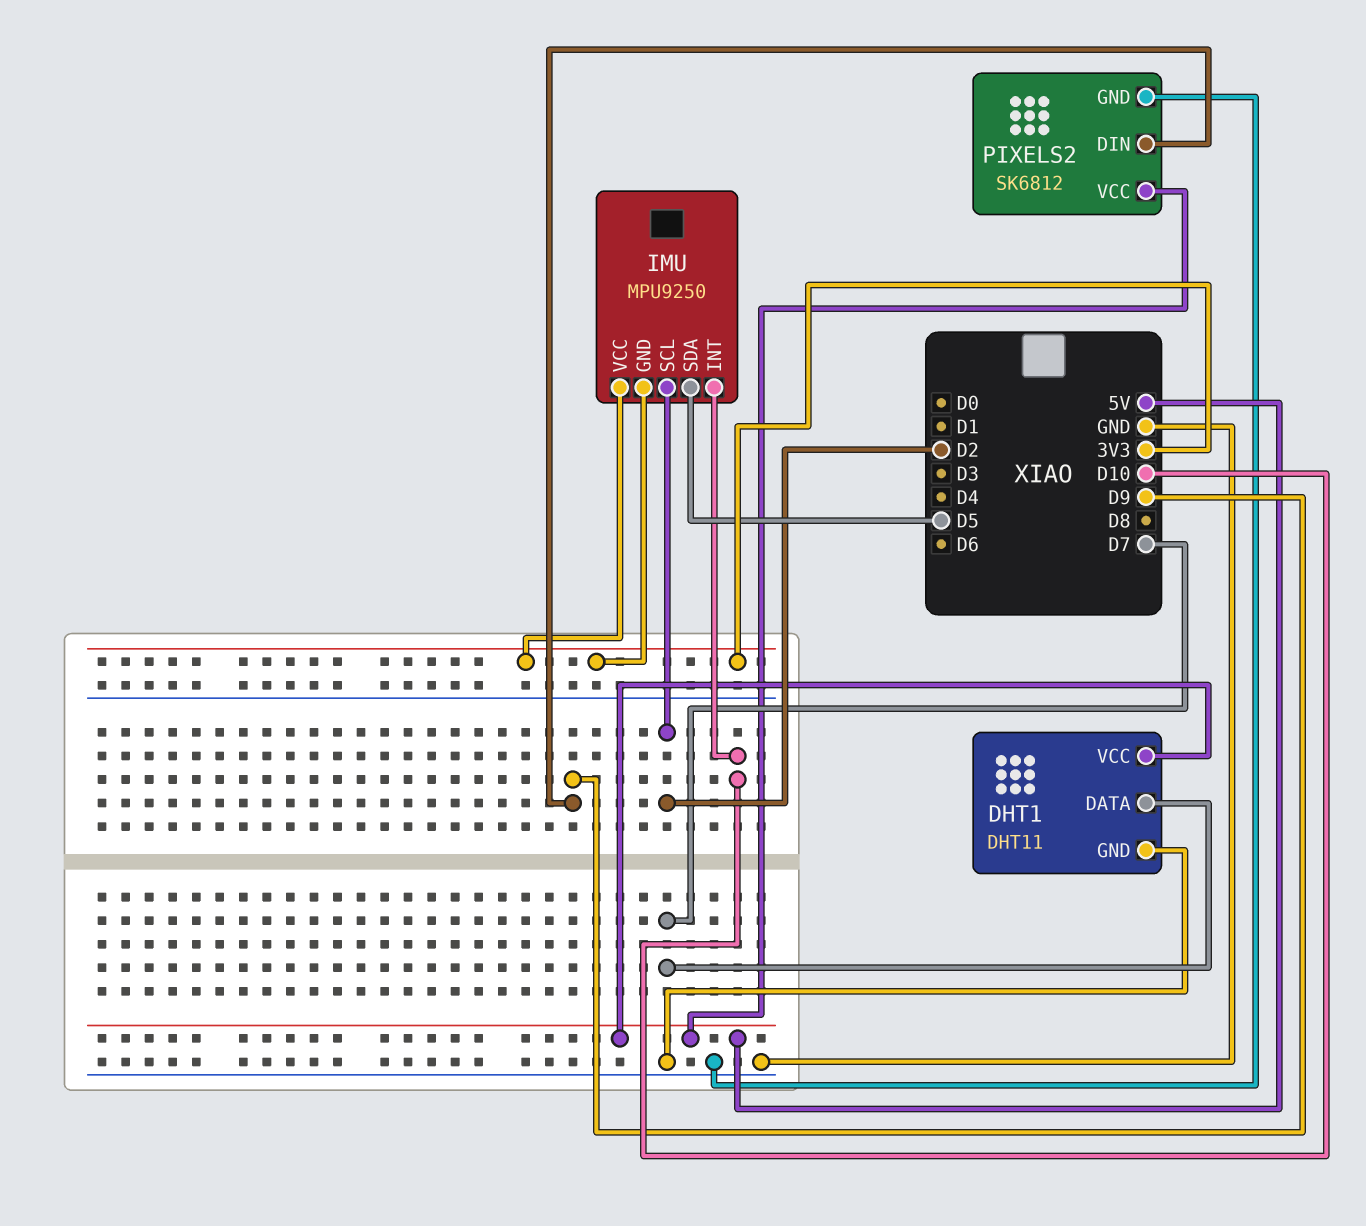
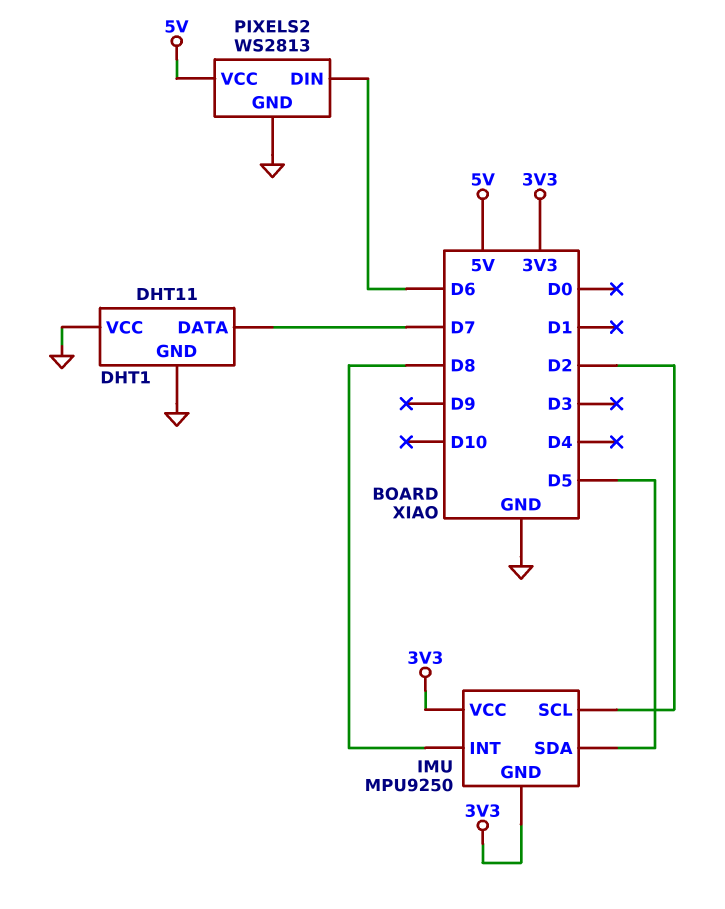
DHT1 pin VCC: 5V -> GND
IMU pin INT: D10 -> D8
PIXELS2: SK6812 -> WS2813
PIXELS2 pin DIN: D9 -> D6

